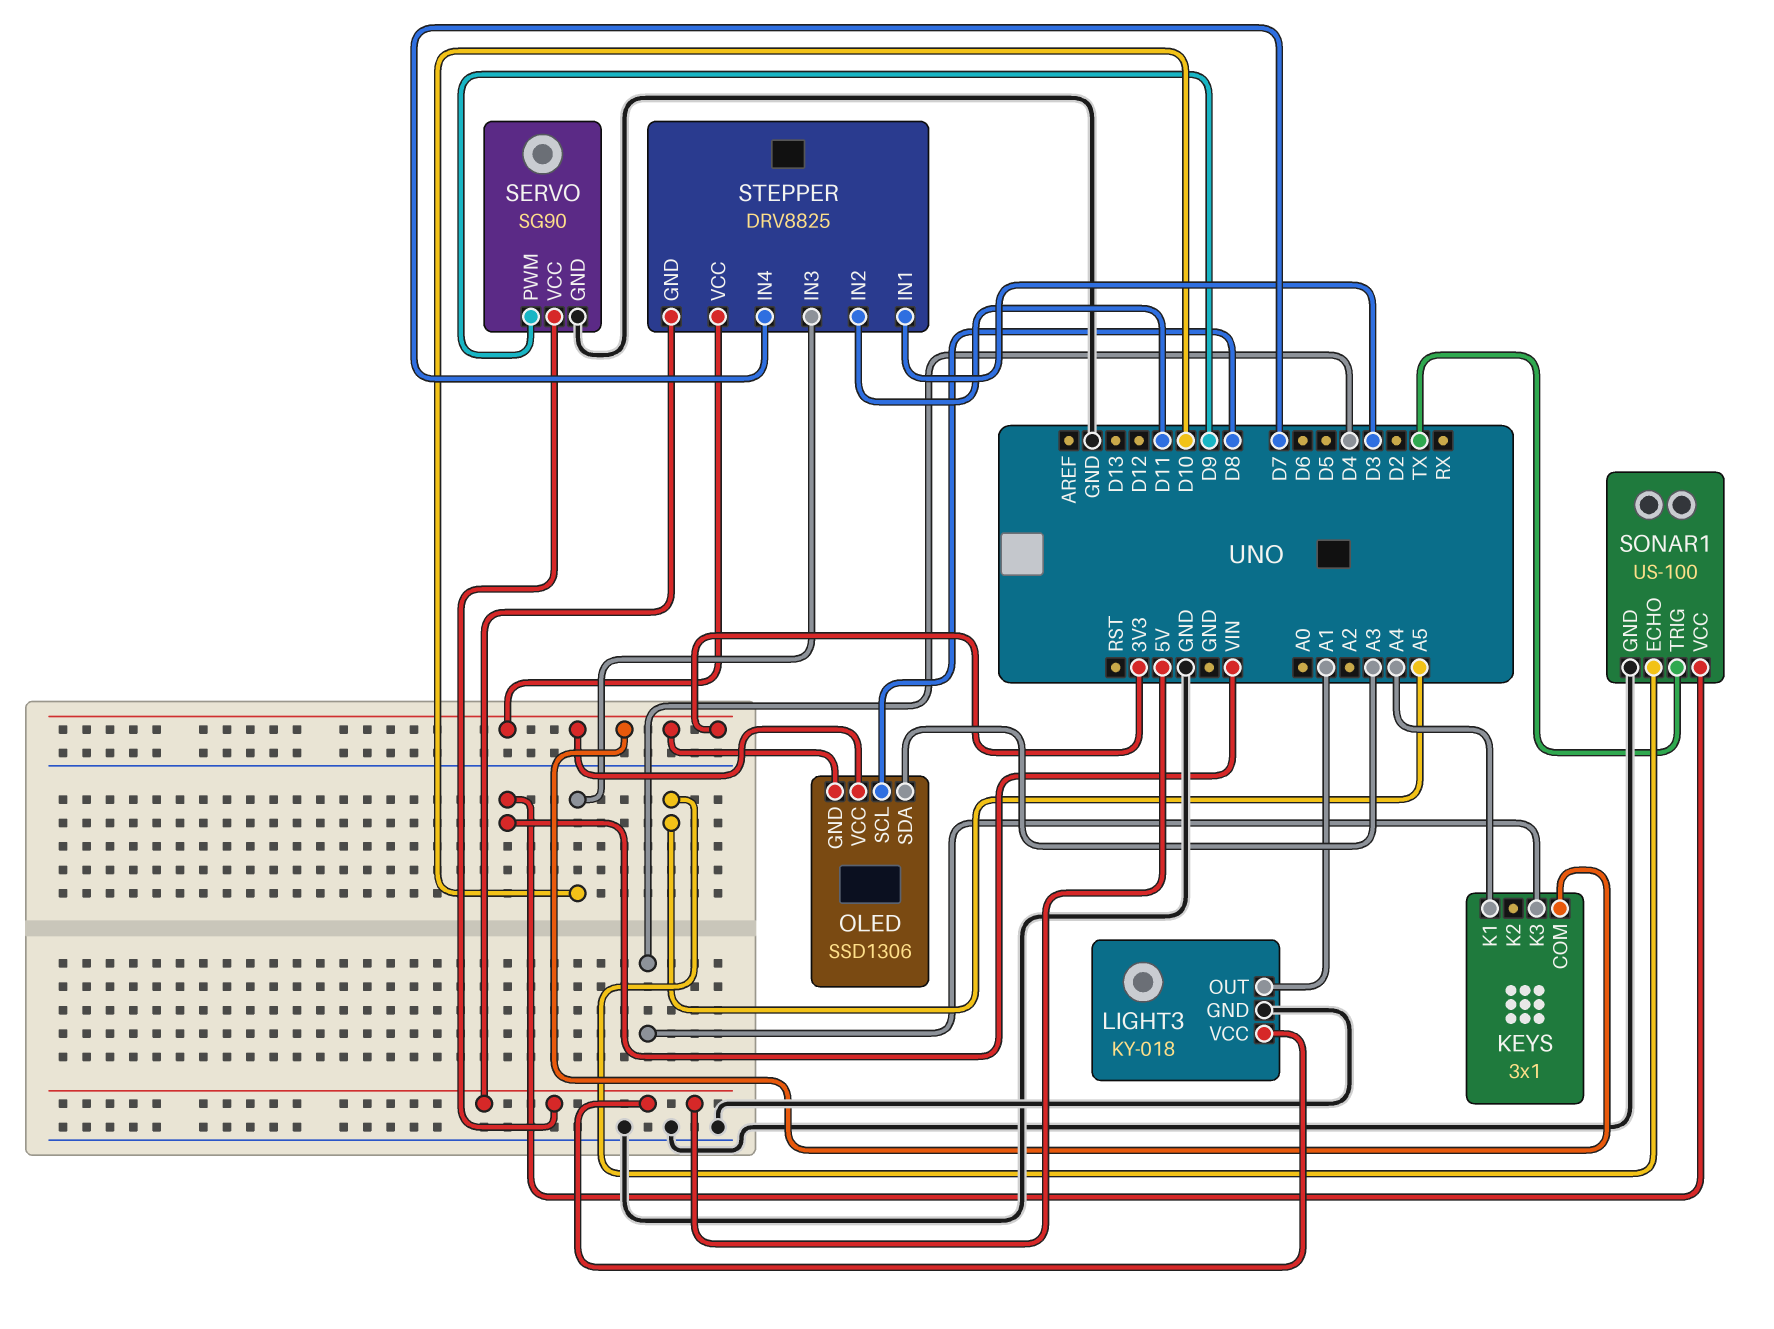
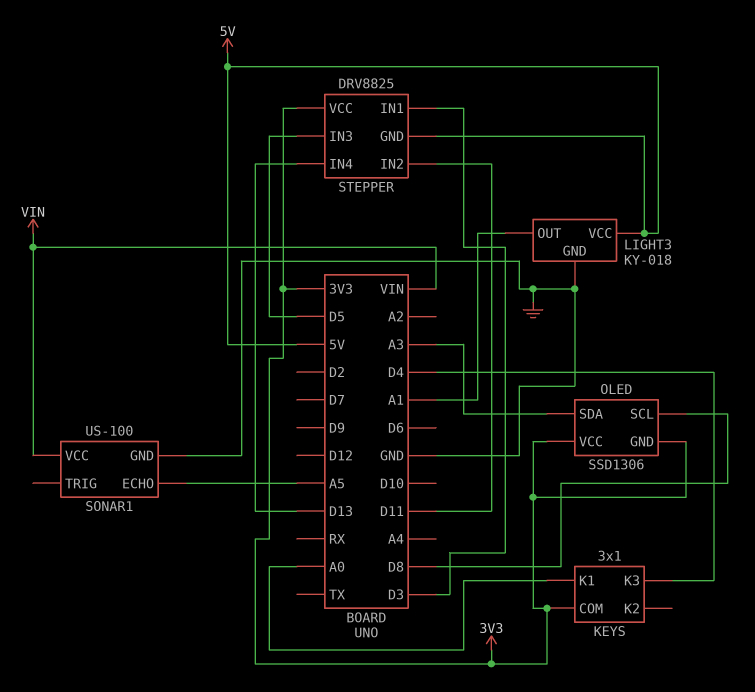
KEYS pin K1: A4 -> A0
SERVO: SG90 -> none
SERVO pin GND: GND -> none
SERVO pin PWM: D9 -> none
SERVO pin VCC: 5V -> none
SONAR1 pin TRIG: TX -> none
STEPPER pin IN3: D10 -> D5
STEPPER pin IN4: D7 -> D13

